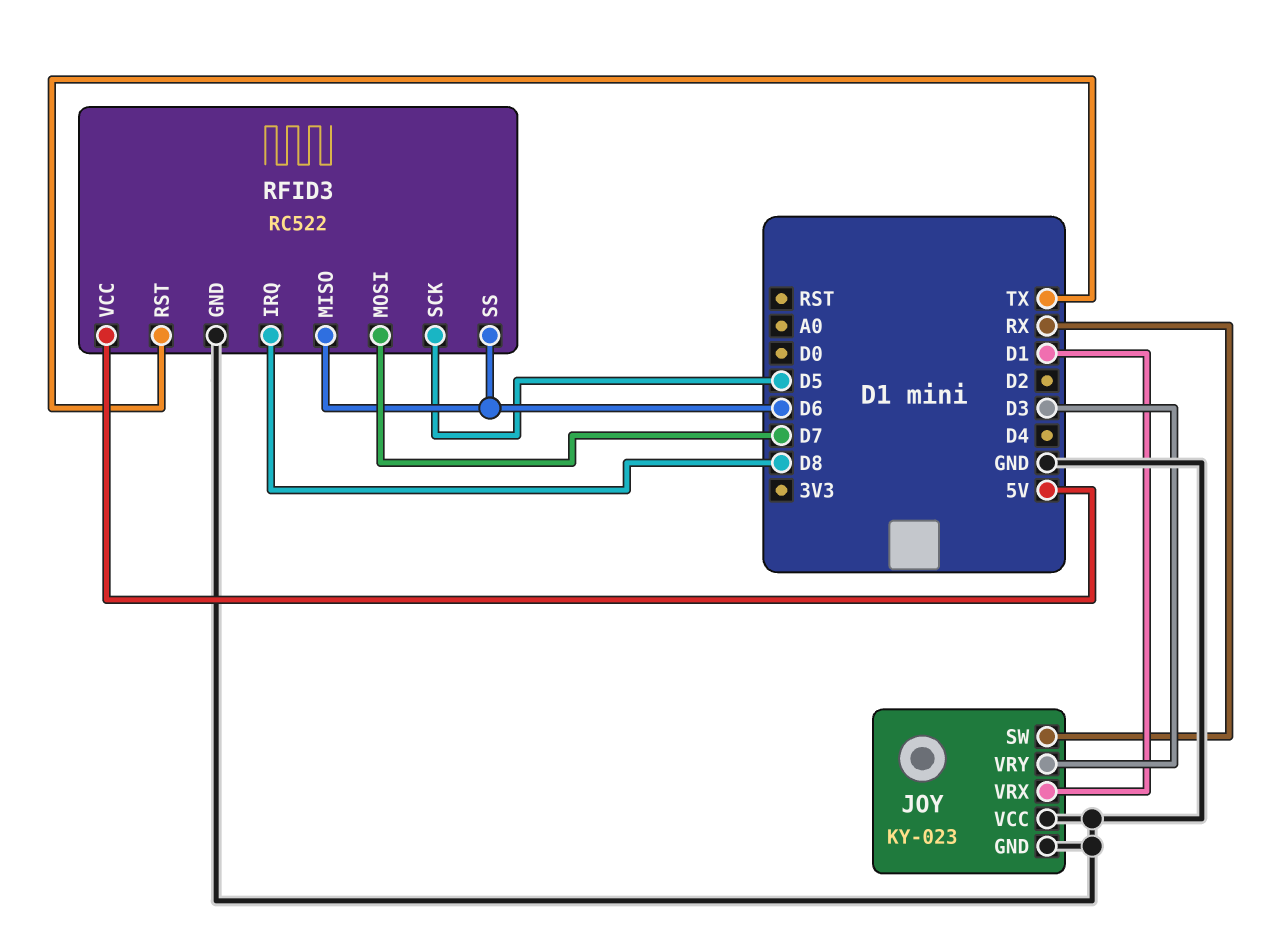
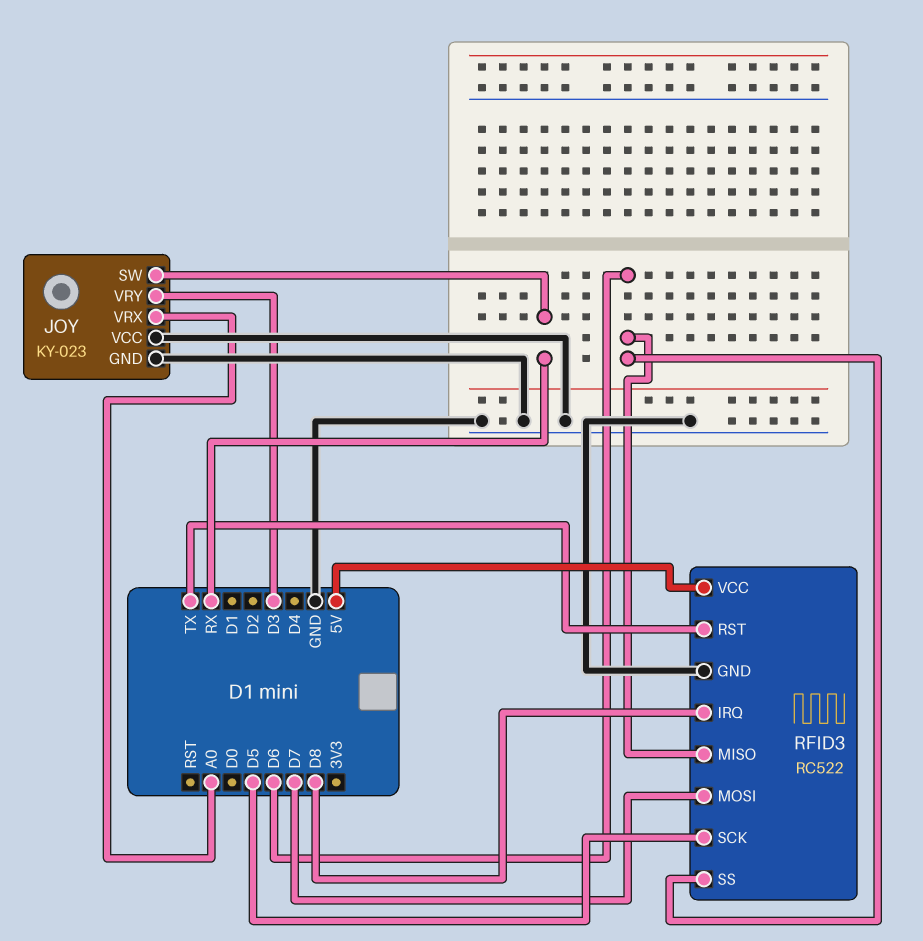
JOY pin VRX: D1 -> A0

